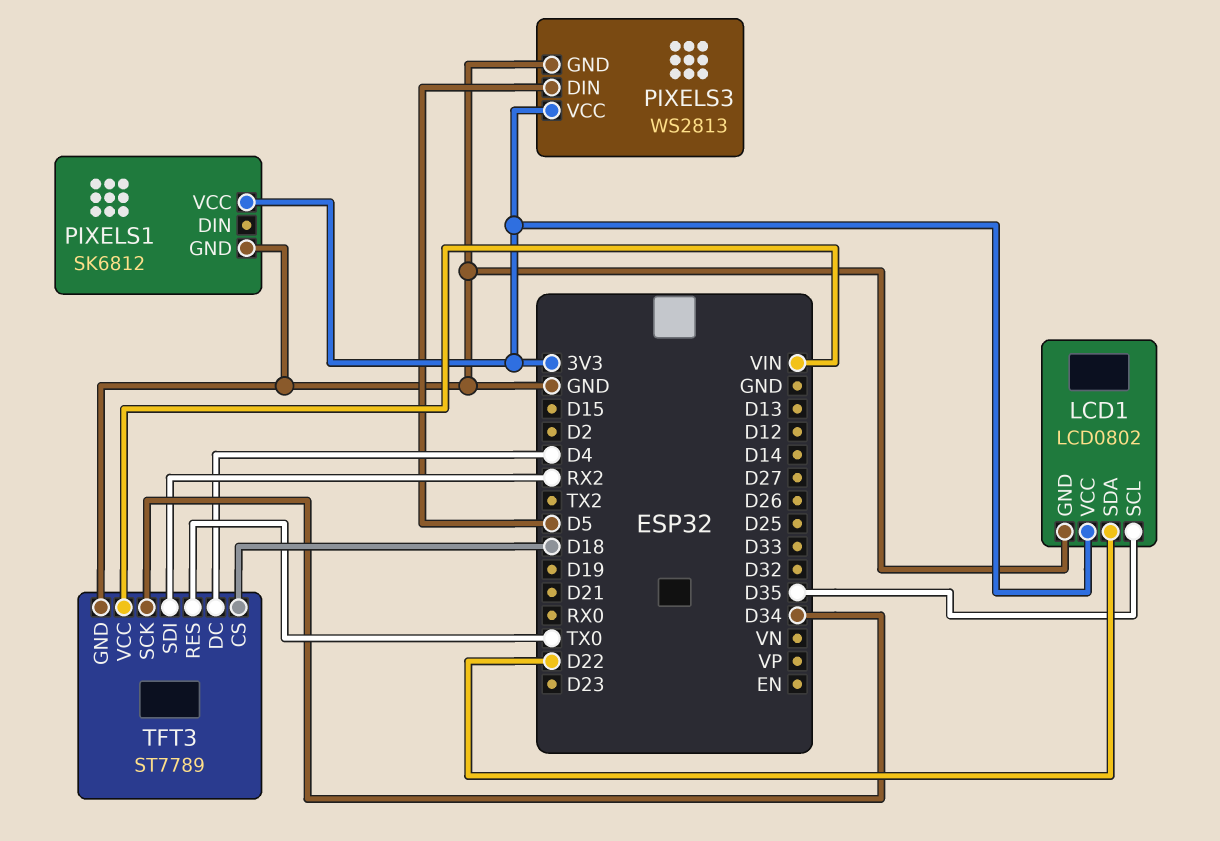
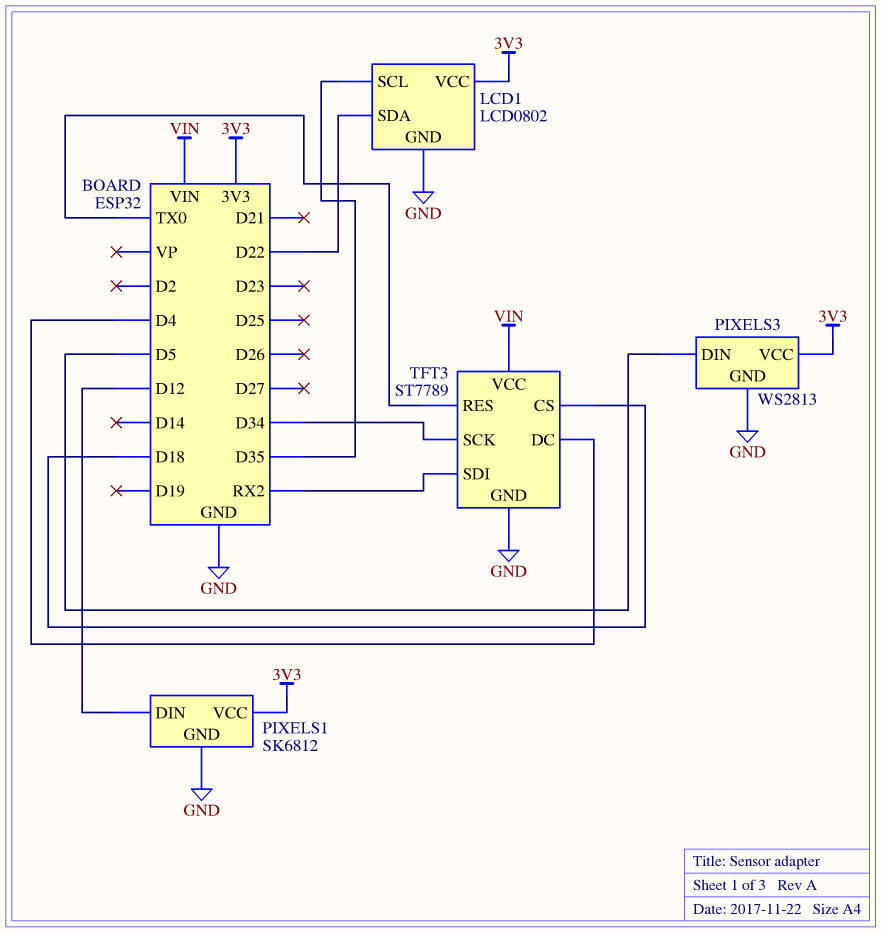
PIXELS1 pin DIN: none -> D12

